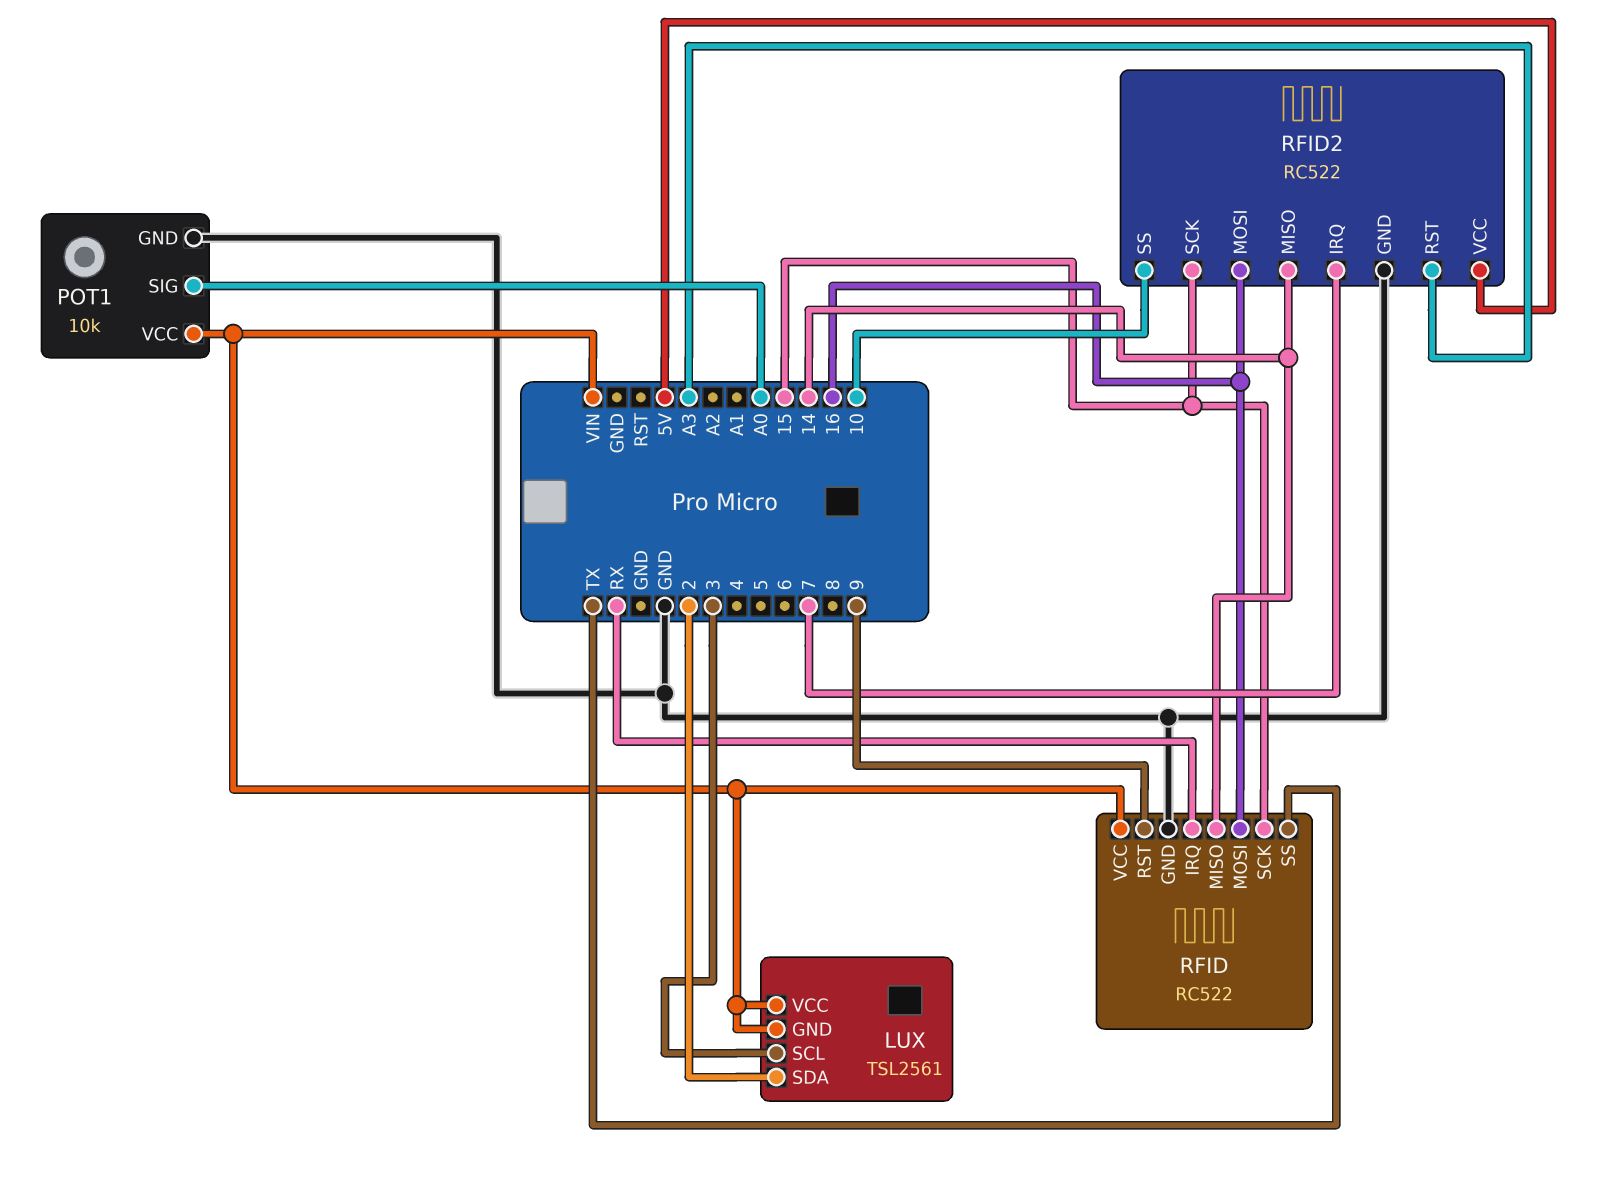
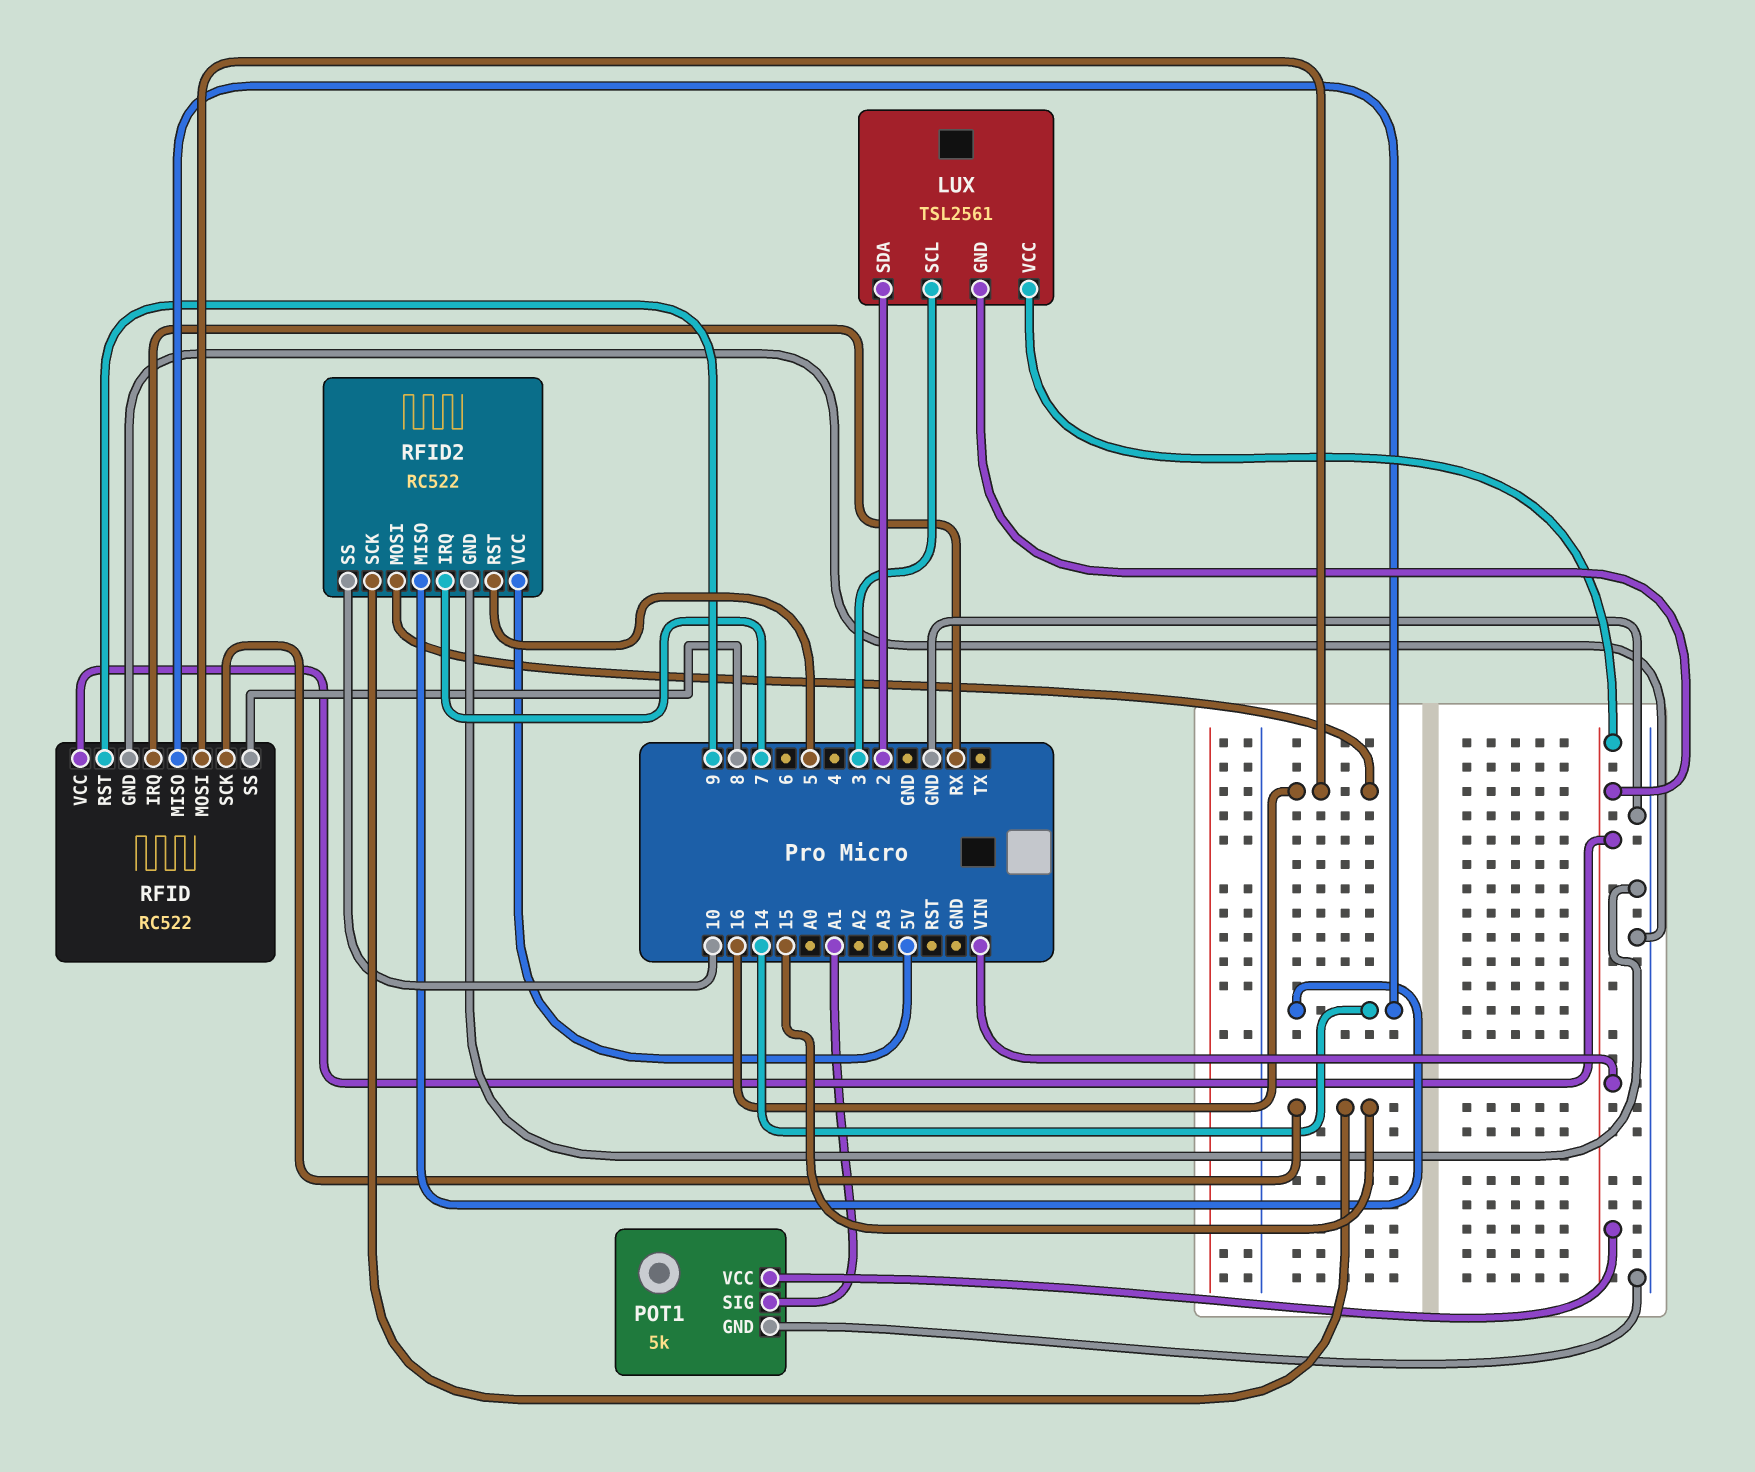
POT1: 10k -> 5k
POT1 pin SIG: A0 -> A1
RFID pin SS: TX -> 8
RFID2 pin RST: A3 -> 5

